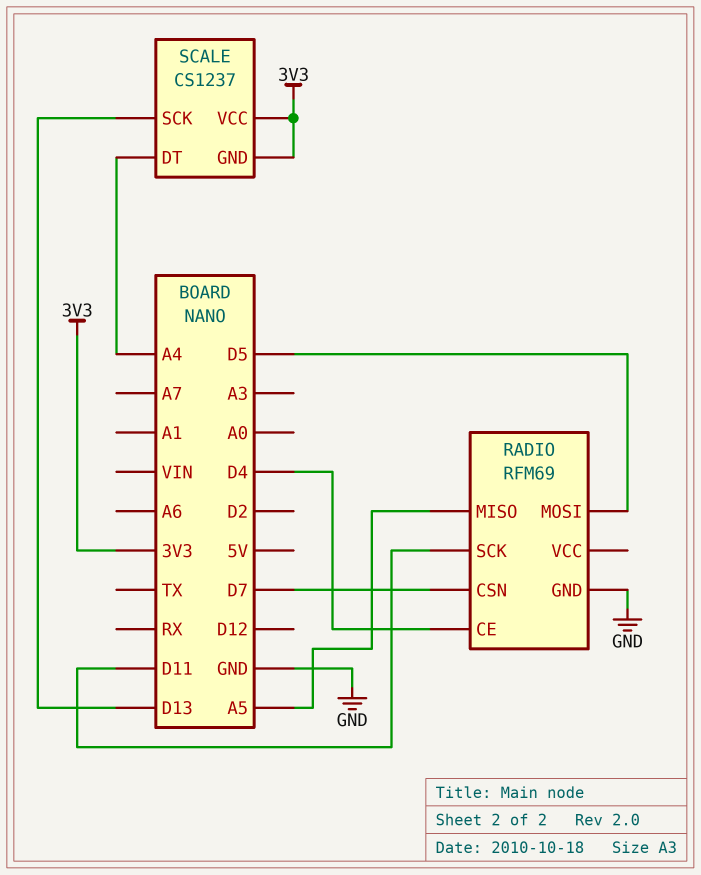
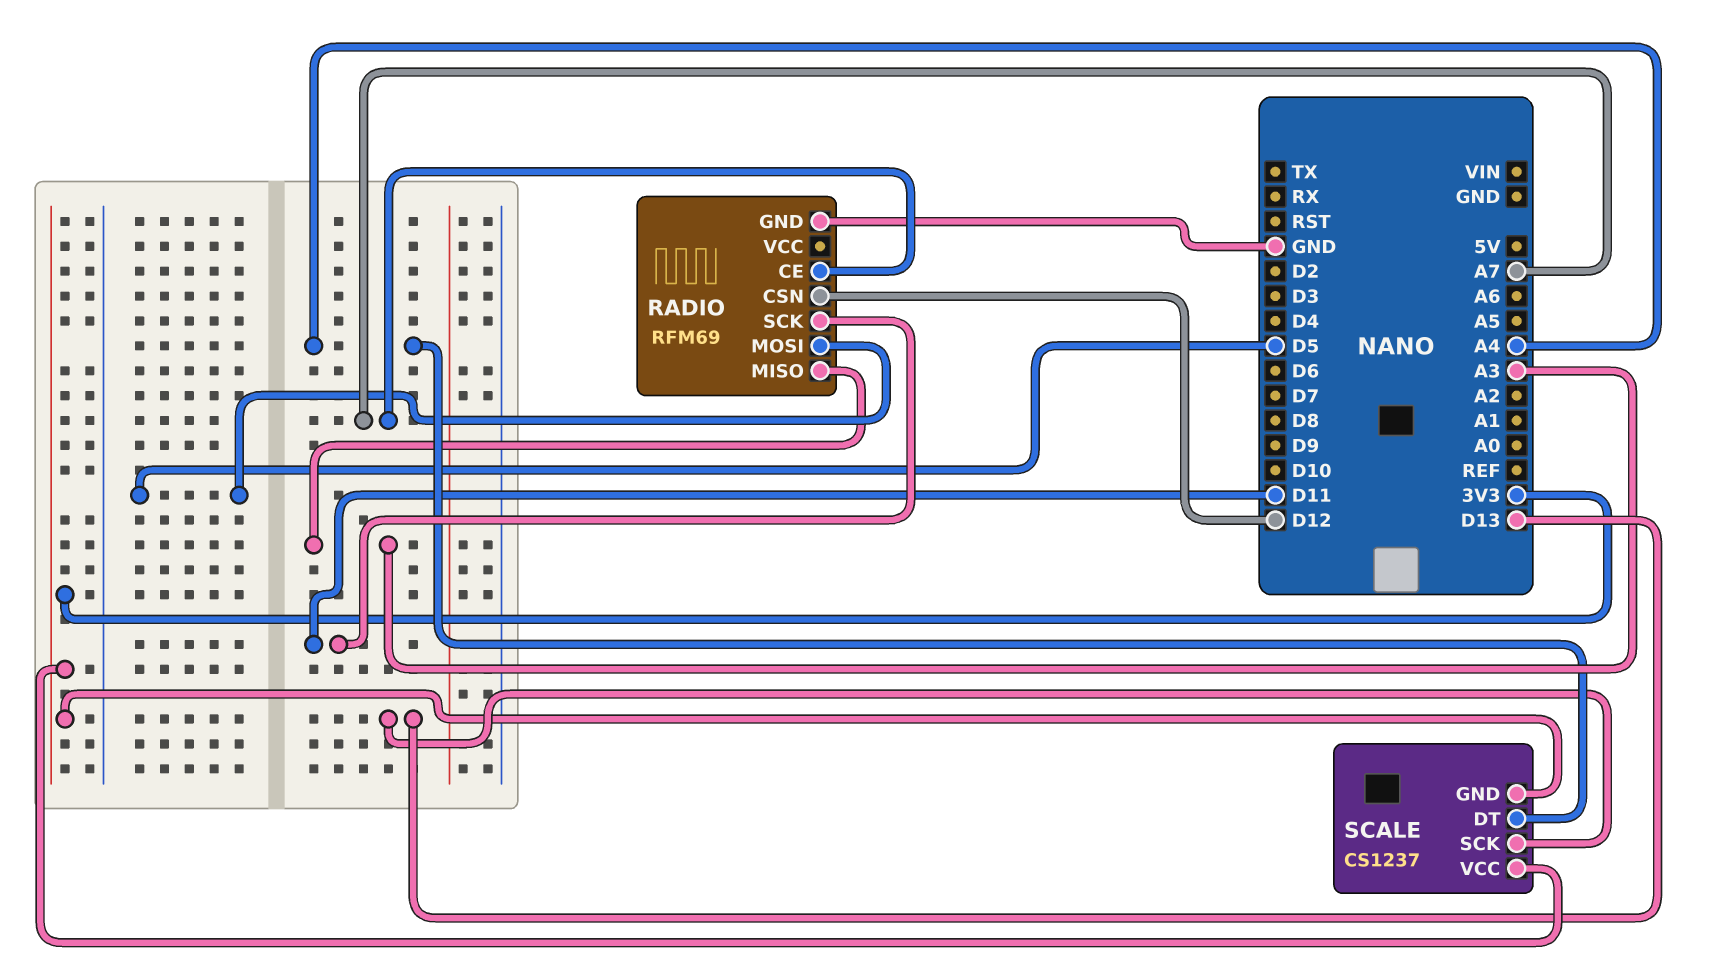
RADIO pin CE: D4 -> A7
RADIO pin CSN: D7 -> D12
RADIO pin MISO: A5 -> A3

